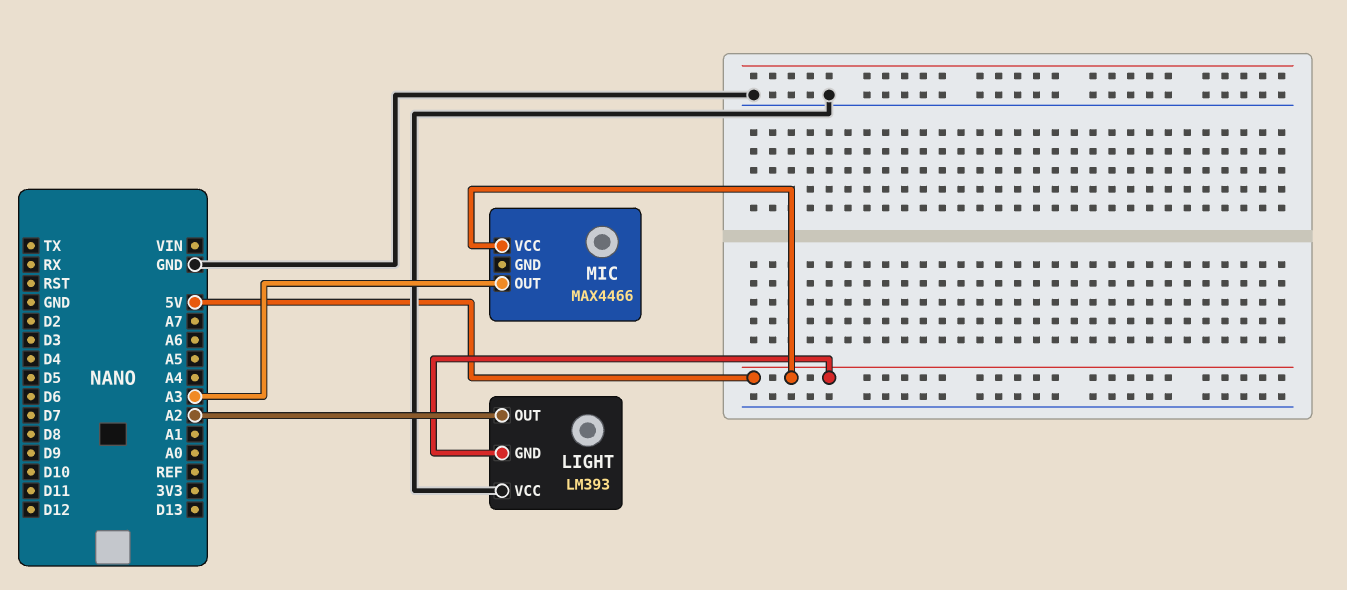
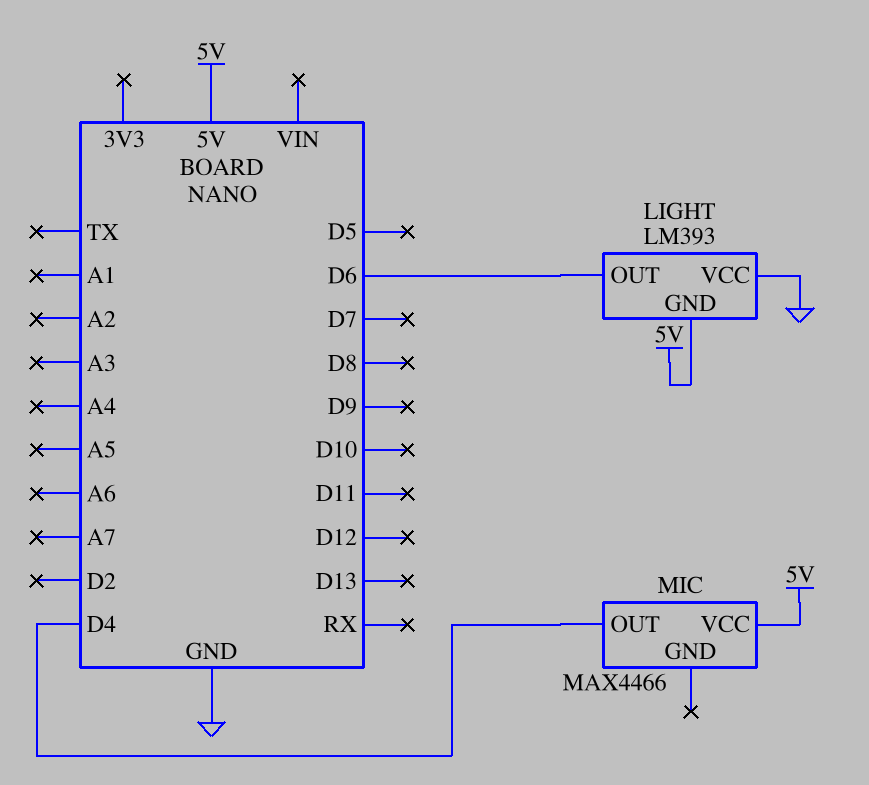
LIGHT pin OUT: A2 -> D6
MIC pin OUT: A3 -> D4

